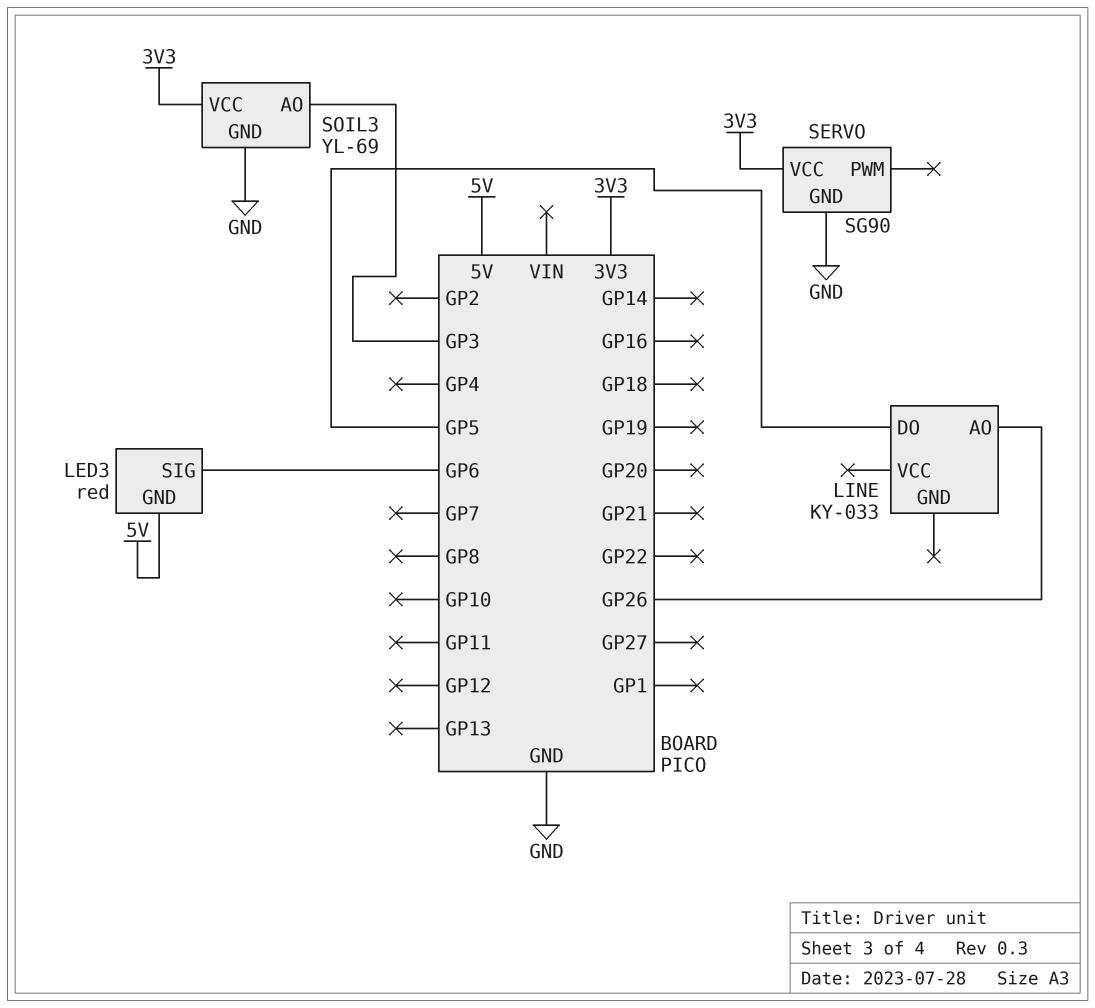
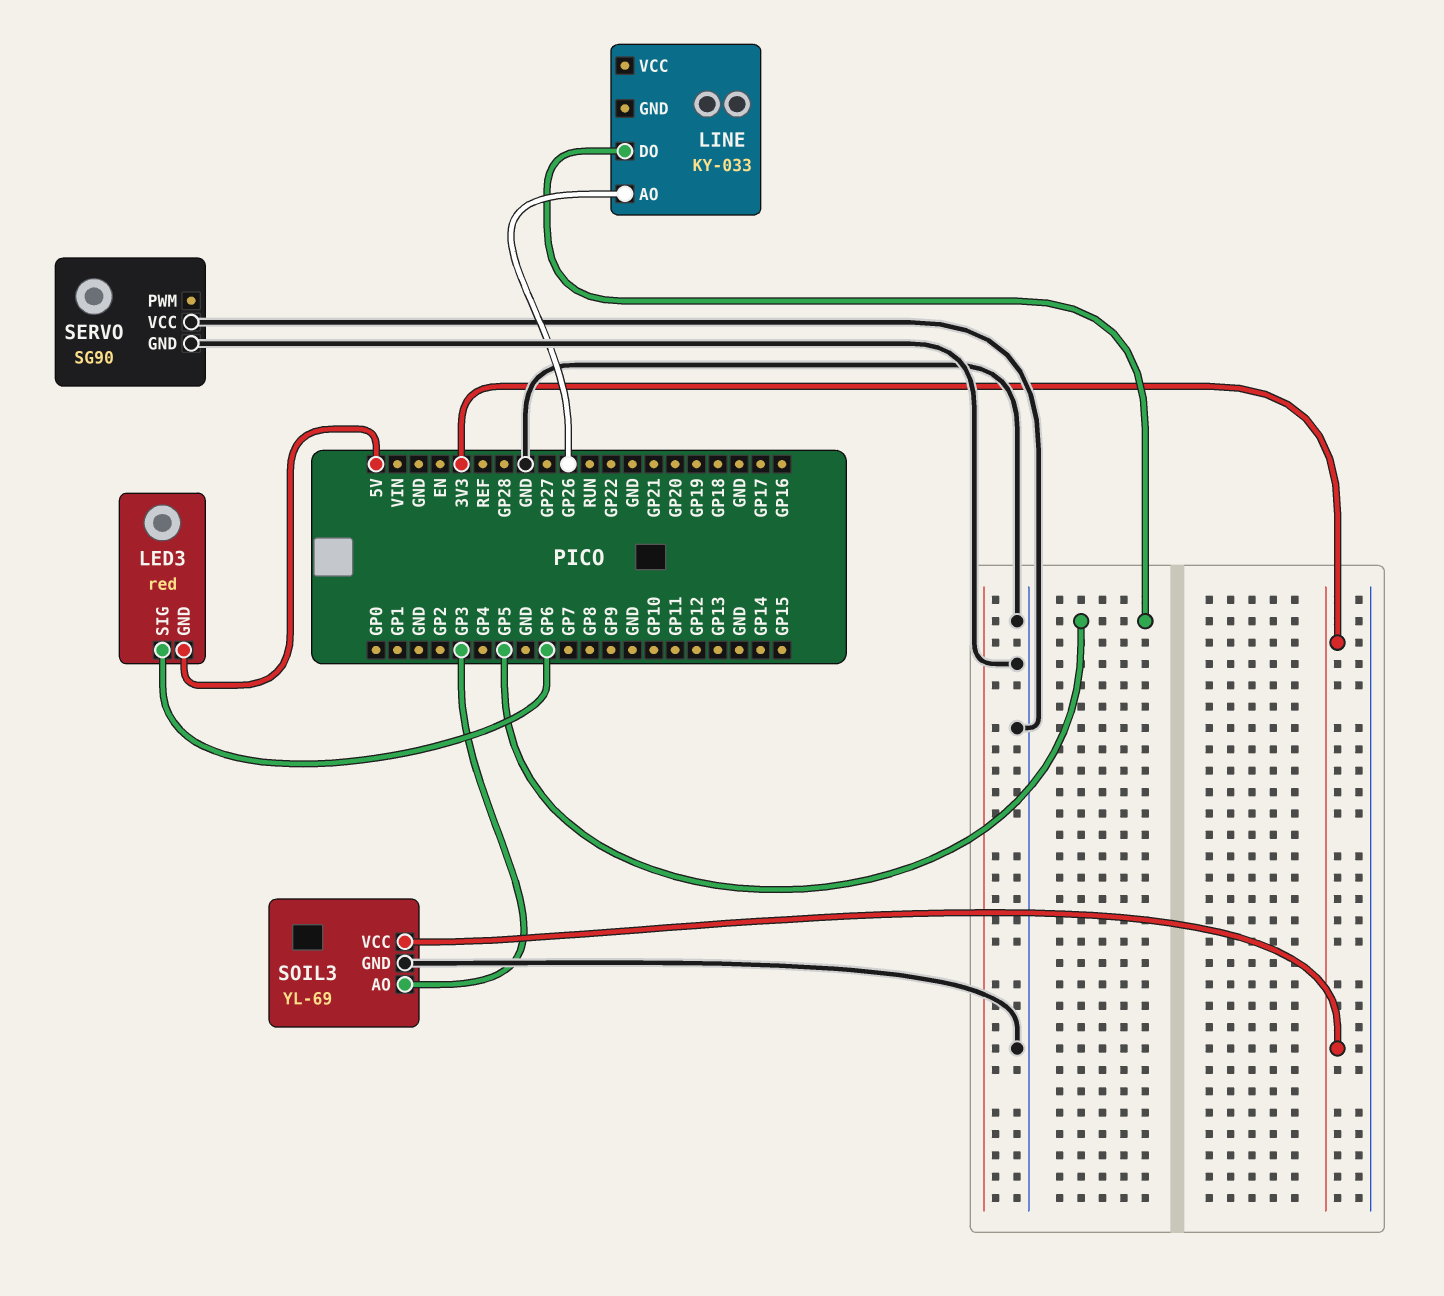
SERVO pin VCC: 3V3 -> GND

